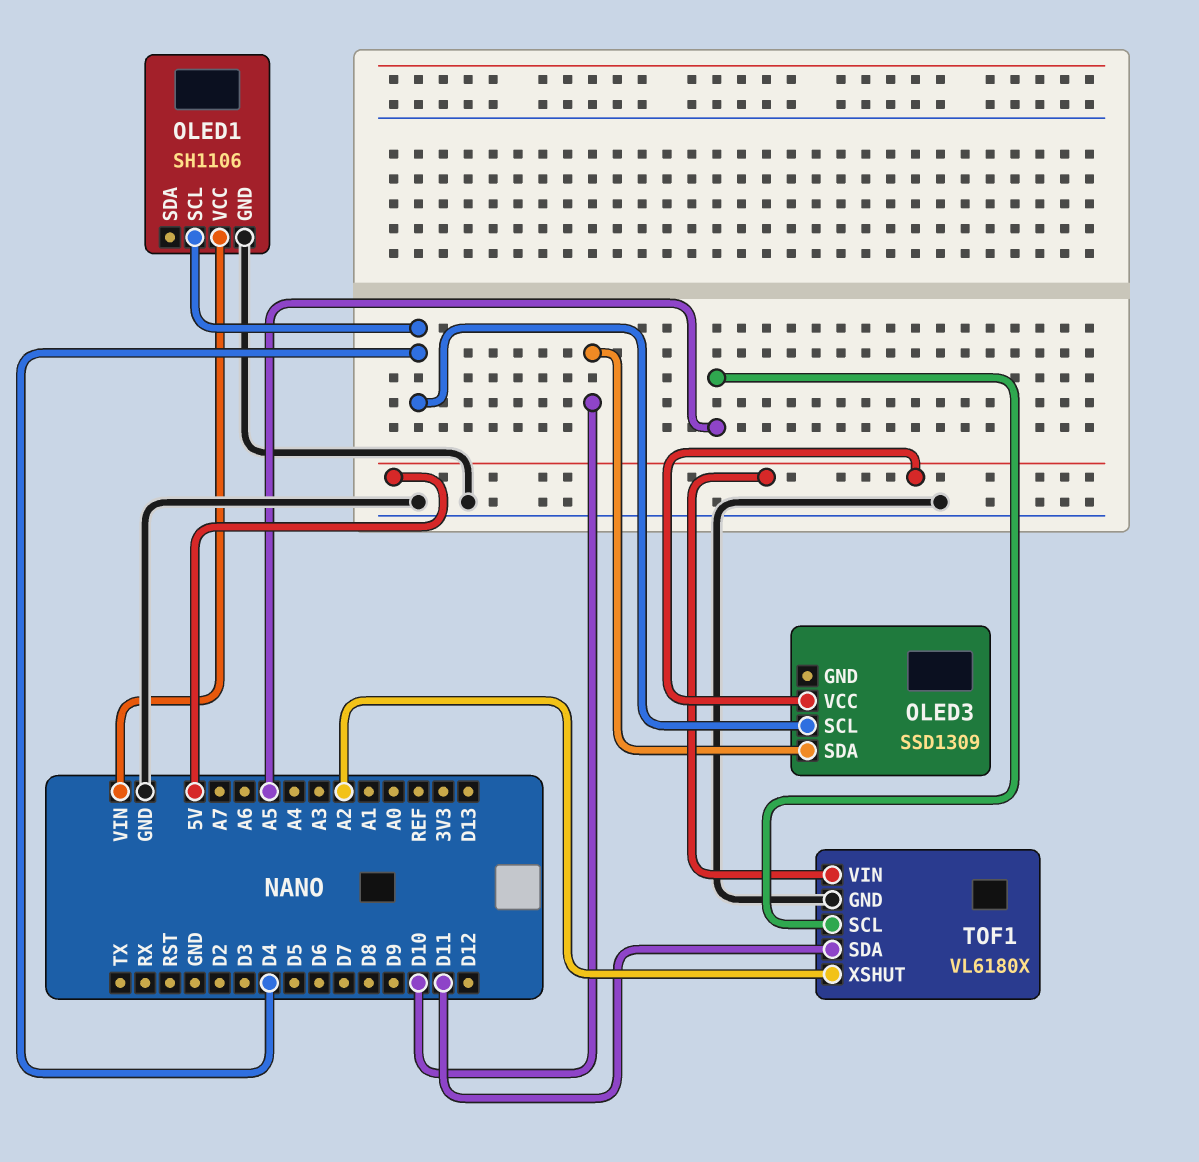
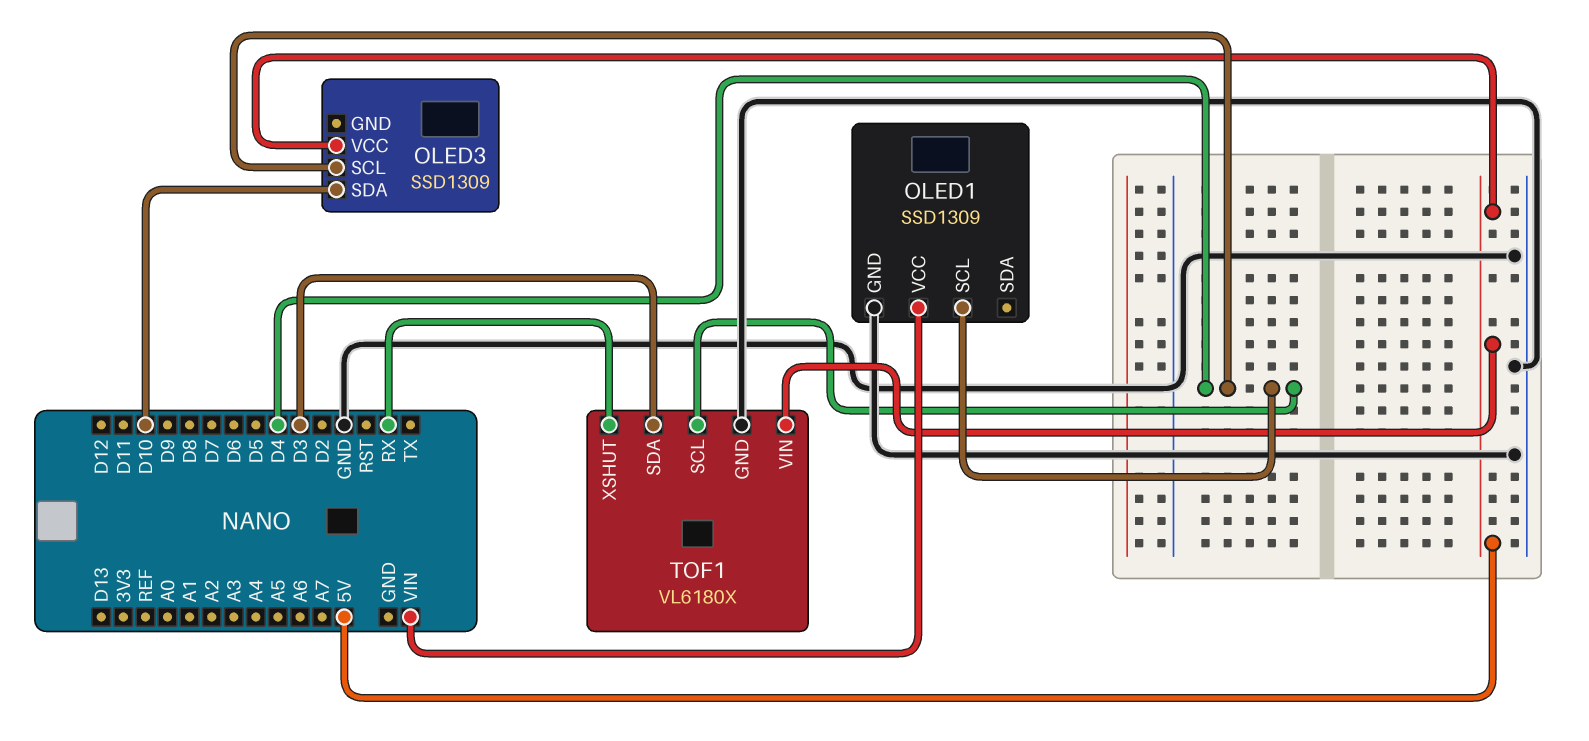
OLED1: SH1106 -> SSD1309
TOF1 pin SCL: A5 -> D4
TOF1 pin SDA: D11 -> D3
TOF1 pin XSHUT: A2 -> RX

